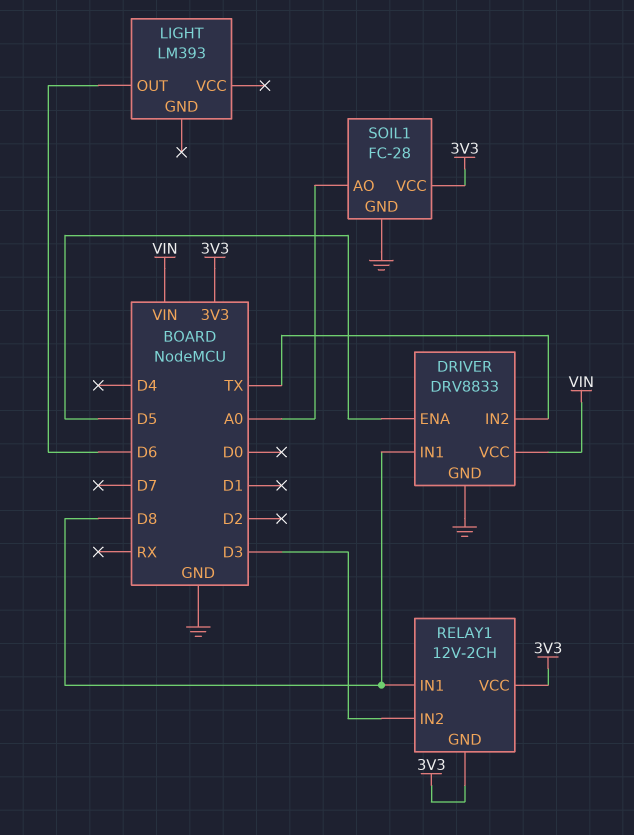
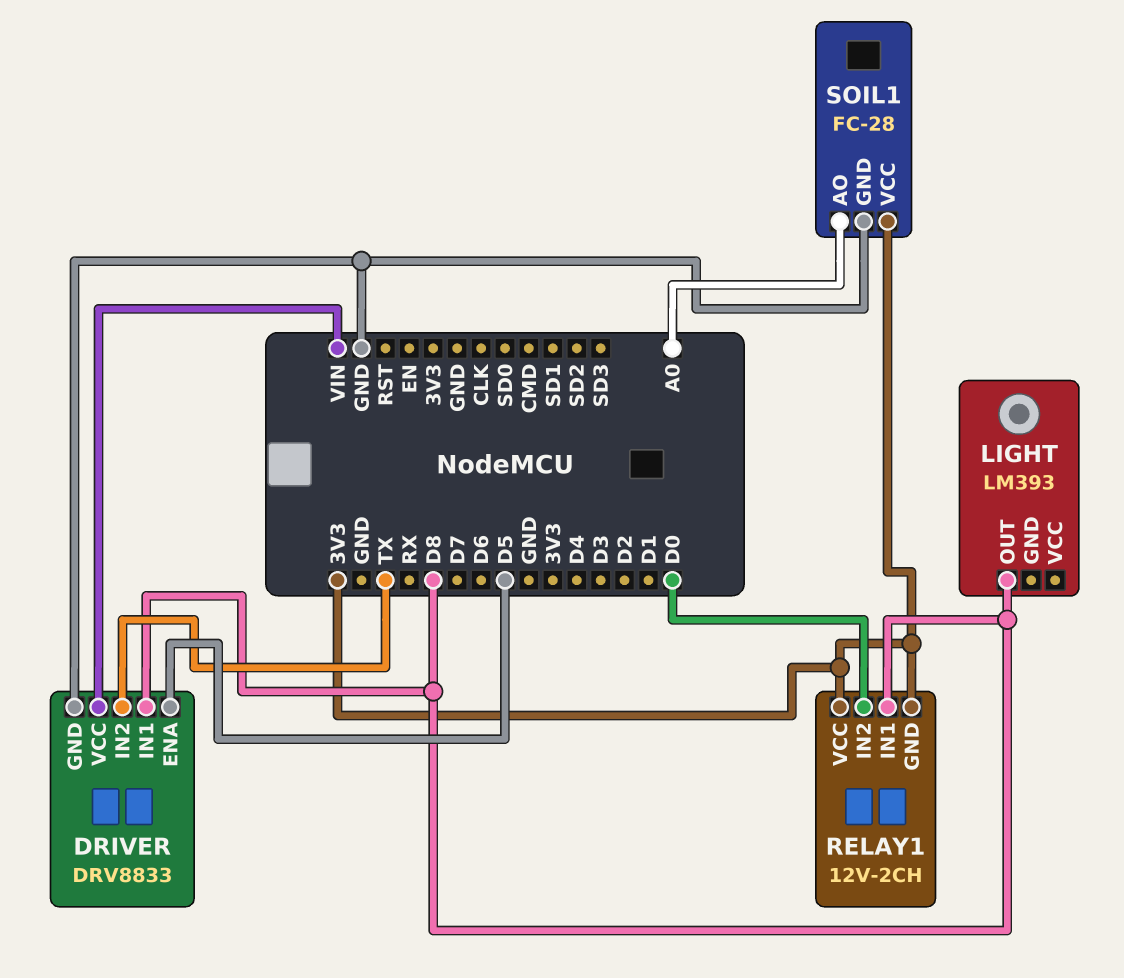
LIGHT pin OUT: D6 -> D8
RELAY1 pin IN2: D3 -> D0

